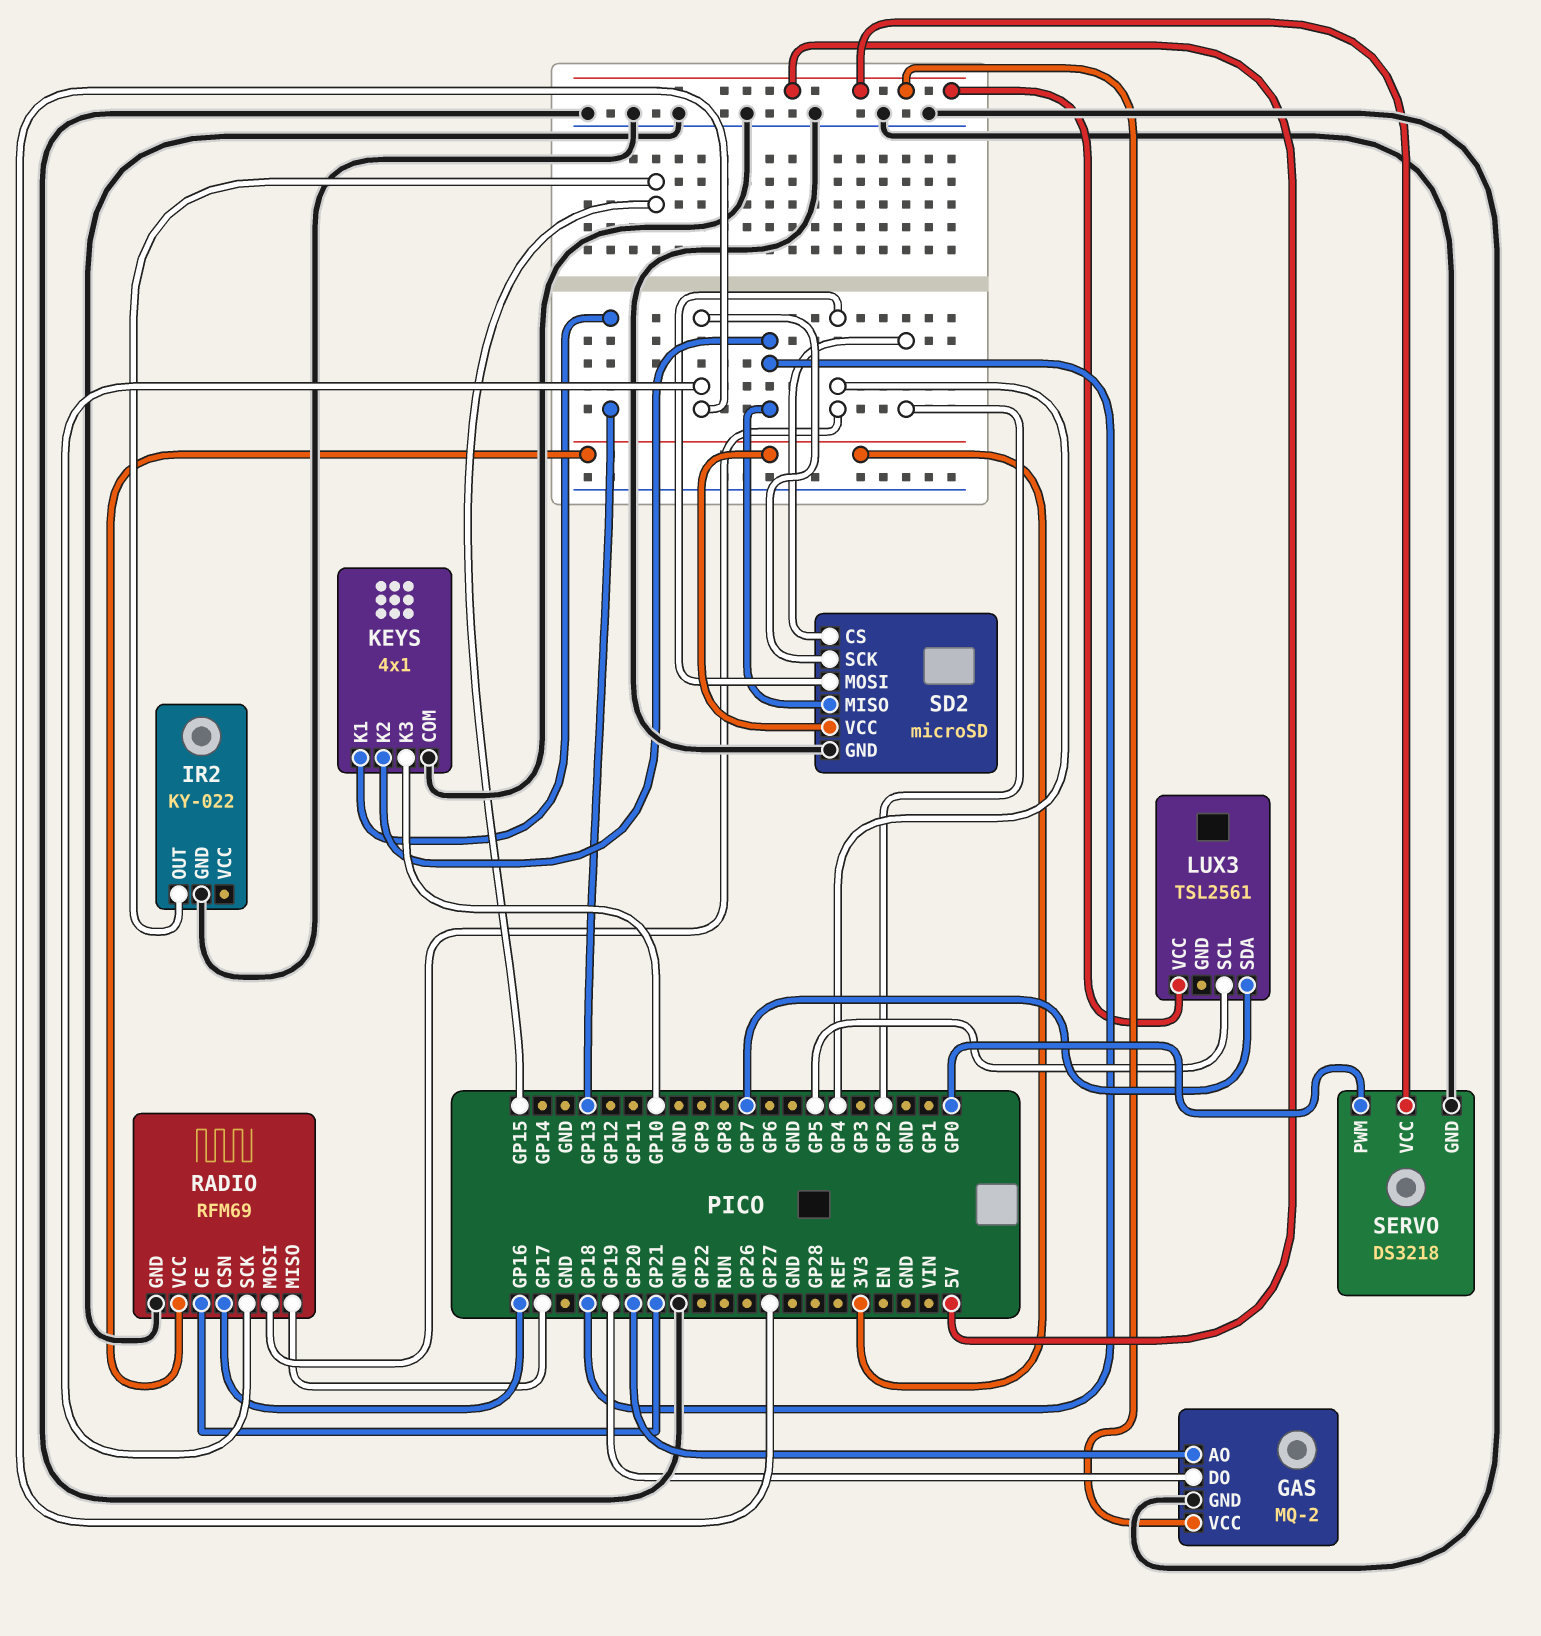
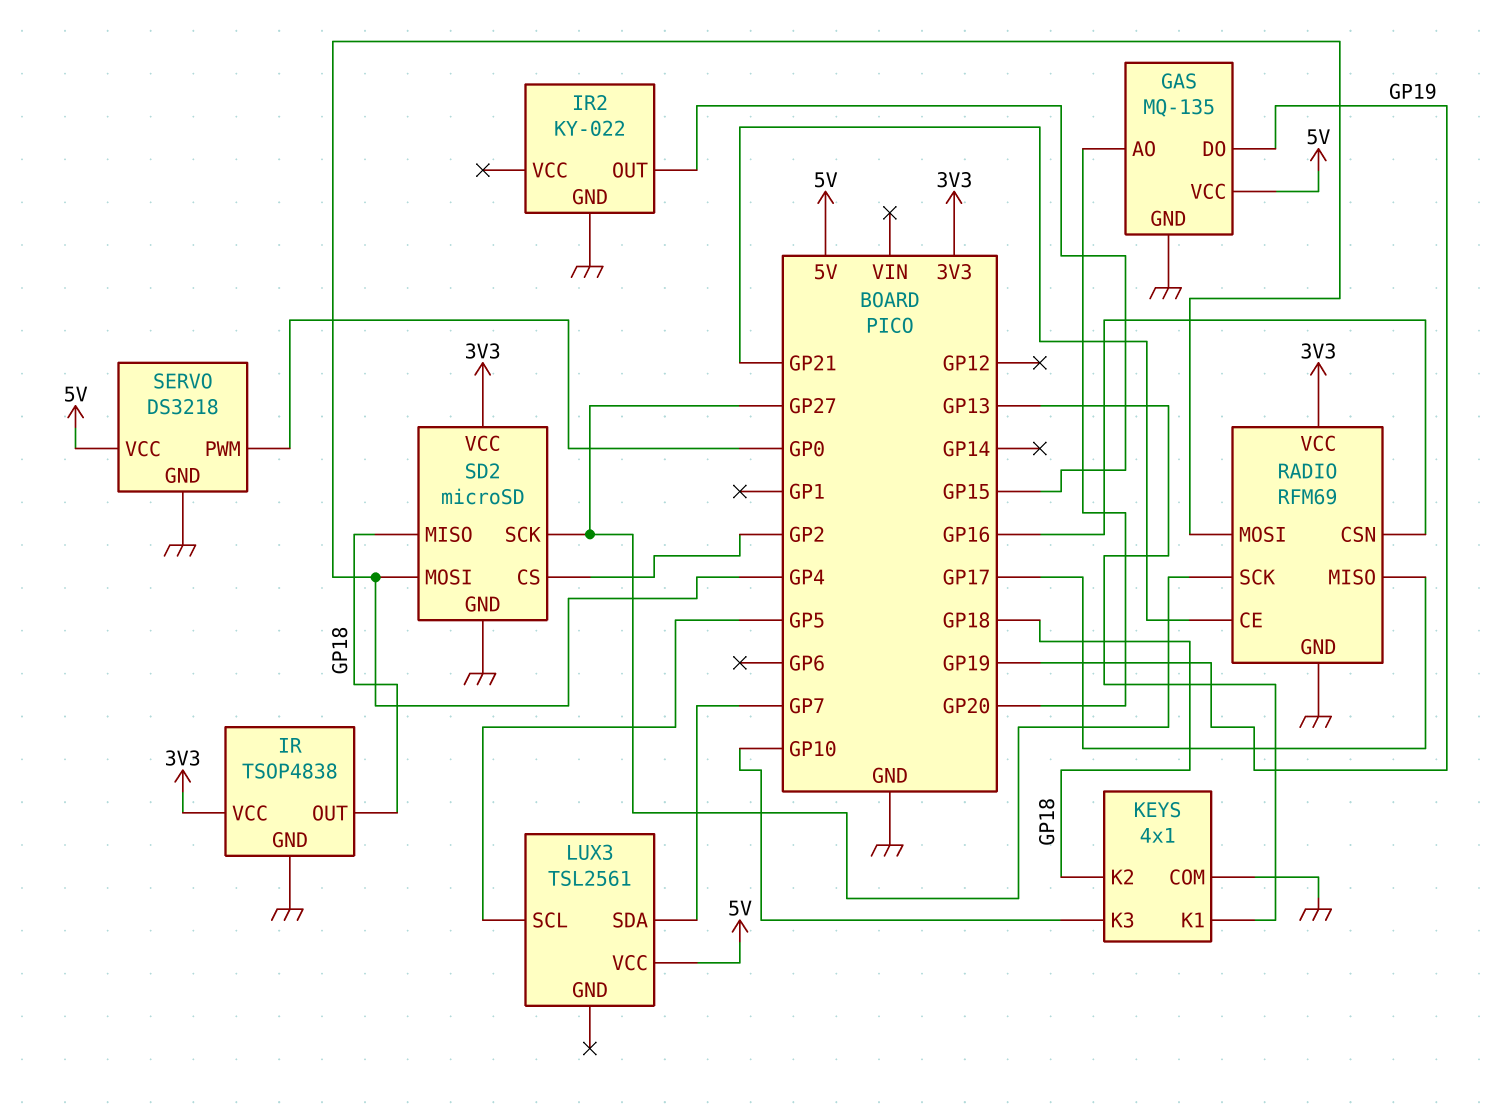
GAS: MQ-2 -> MQ-135
IR: none -> TSOP4838
IR pin GND: none -> GND
IR pin OUT: none -> GP18
IR pin VCC: none -> 3V3

